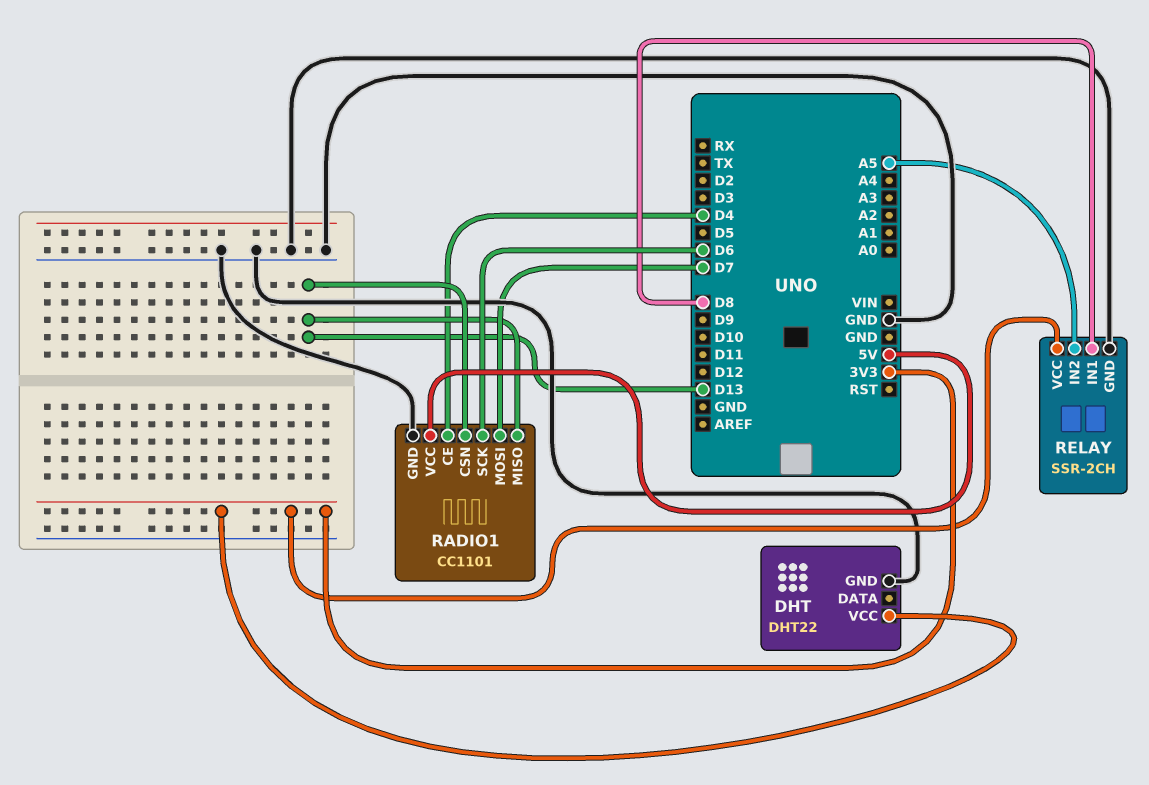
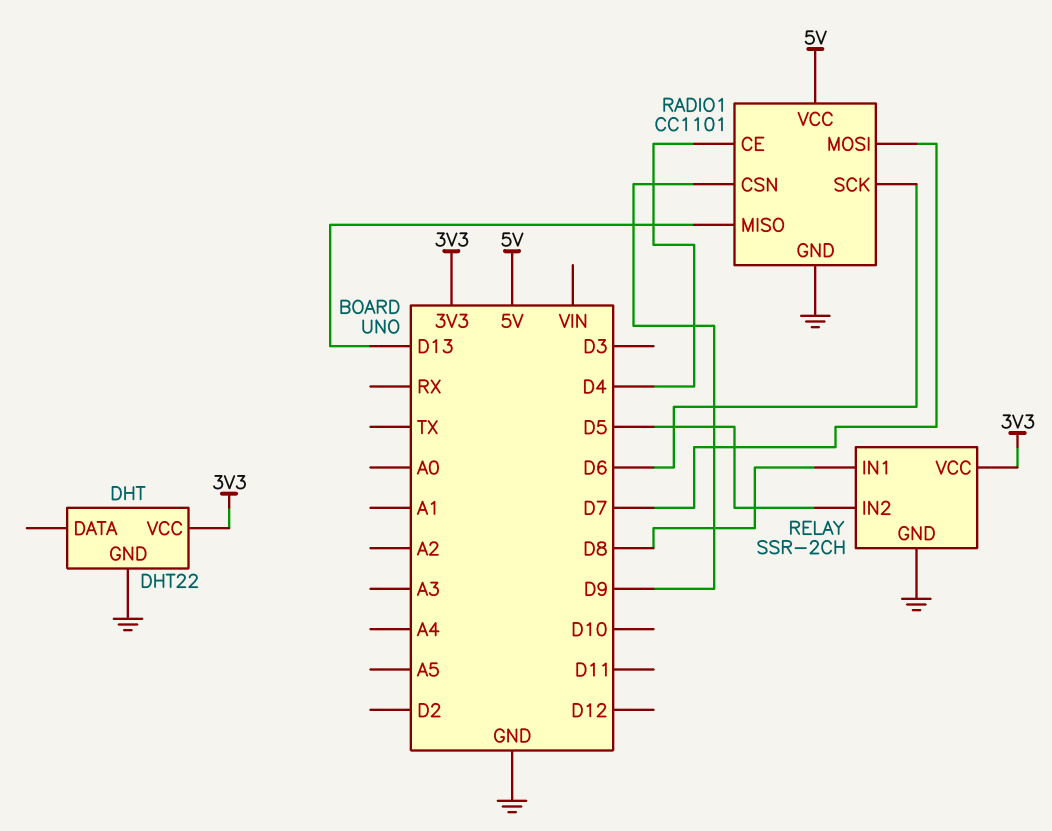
RADIO1 pin CSN: D13 -> D9
RELAY pin IN2: A5 -> D5

